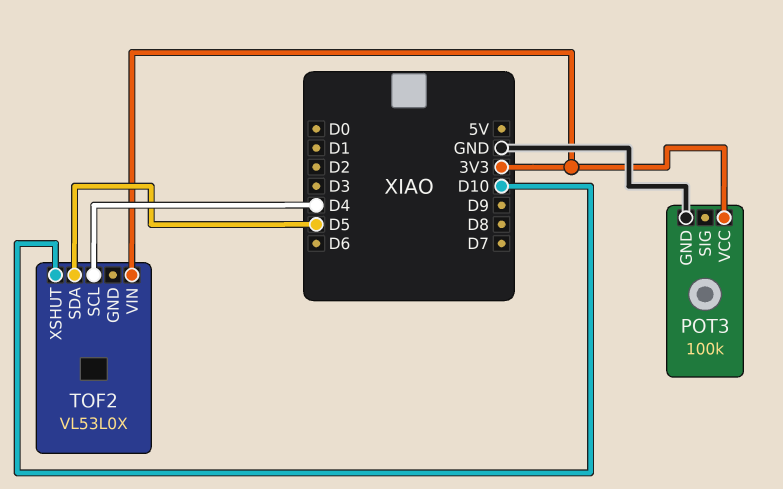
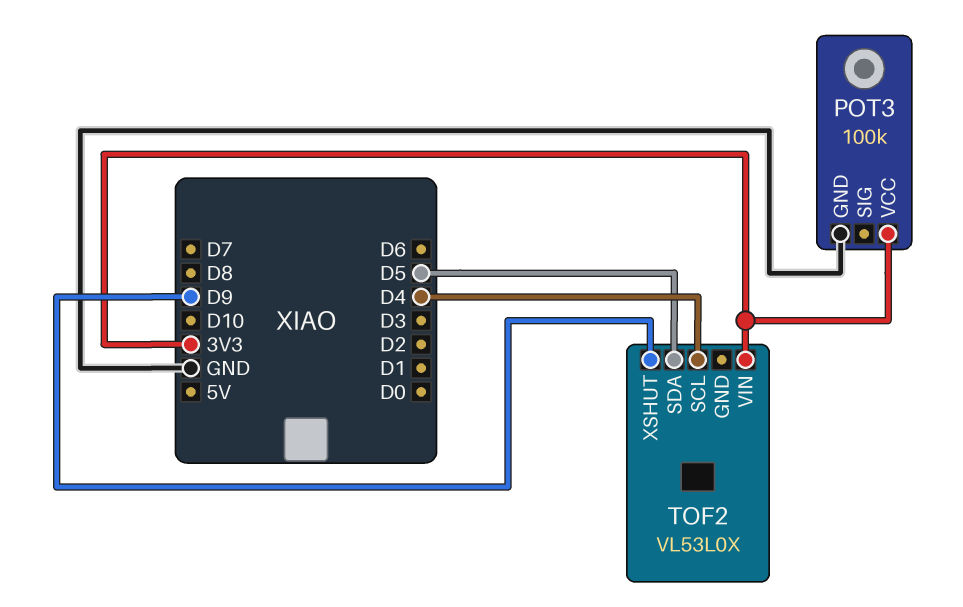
TOF2 pin XSHUT: D10 -> D9

